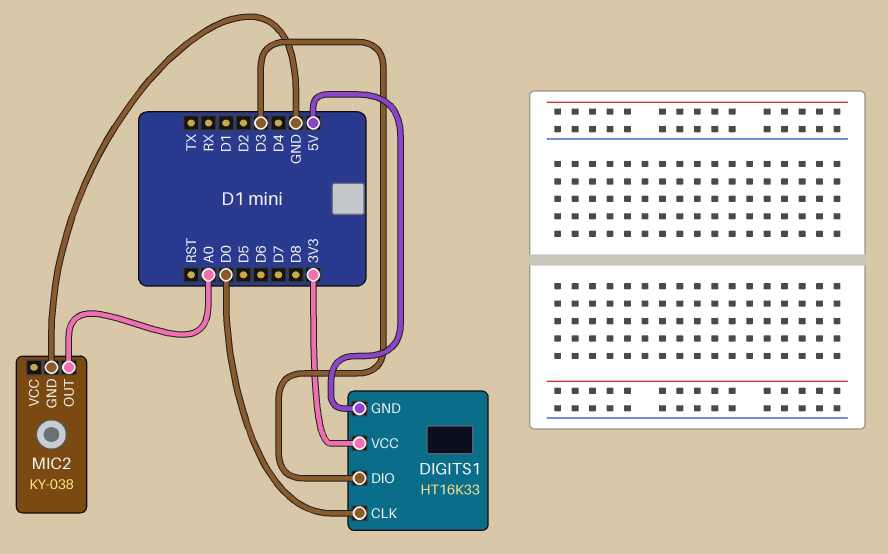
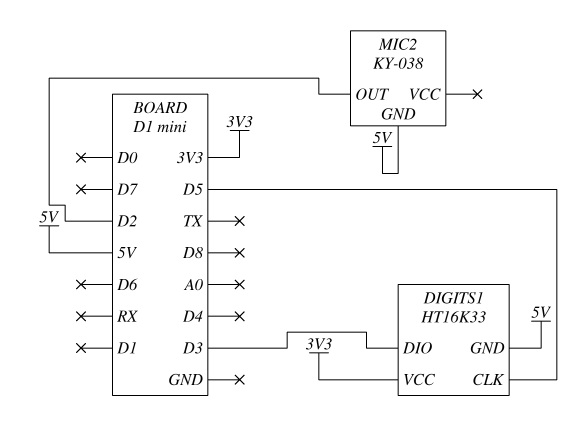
DIGITS1 pin CLK: D0 -> D5
MIC2 pin GND: GND -> 5V
MIC2 pin OUT: A0 -> D2

